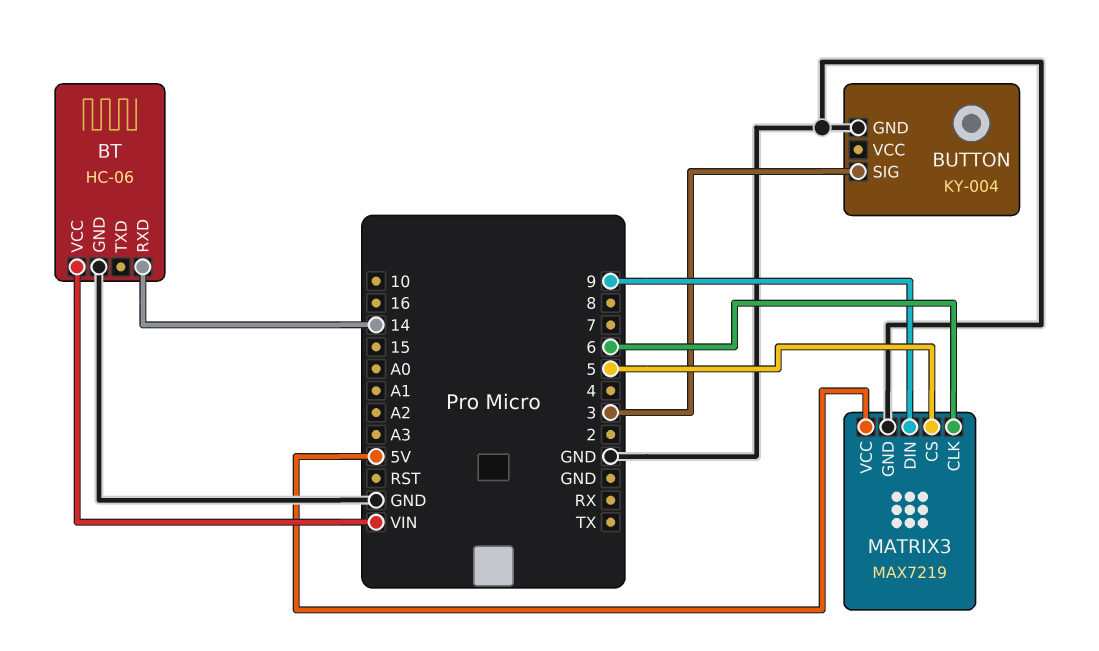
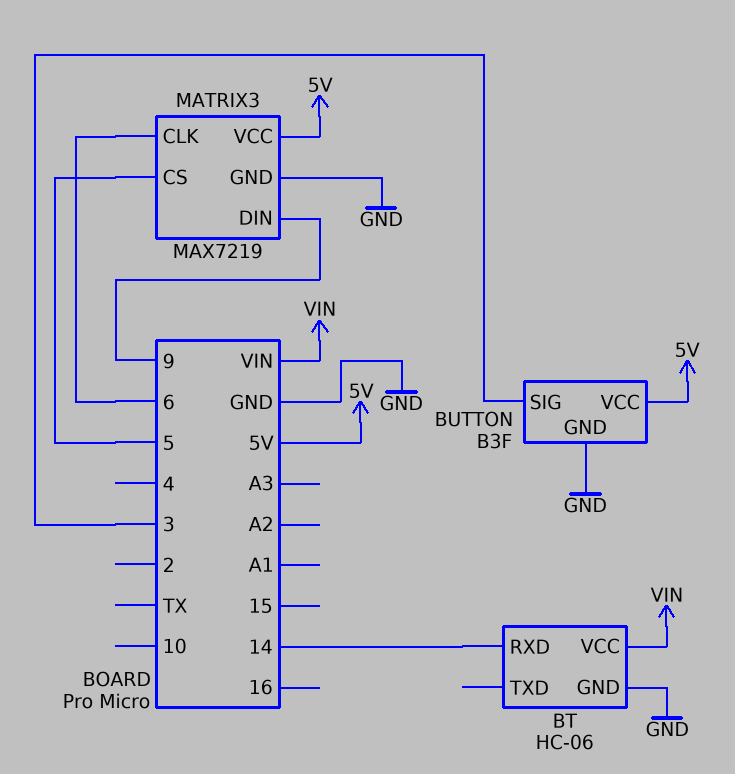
BUTTON: KY-004 -> B3F
BUTTON pin VCC: none -> 5V

